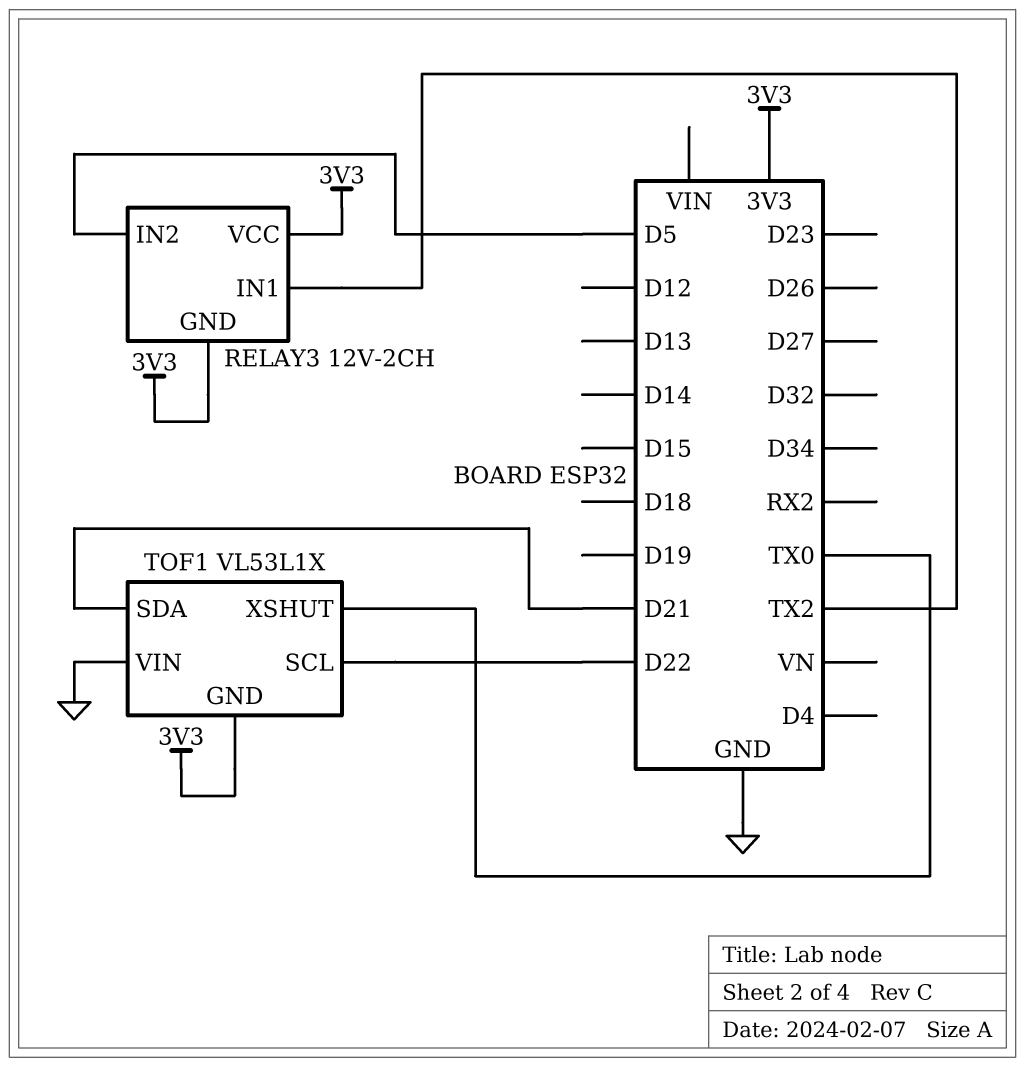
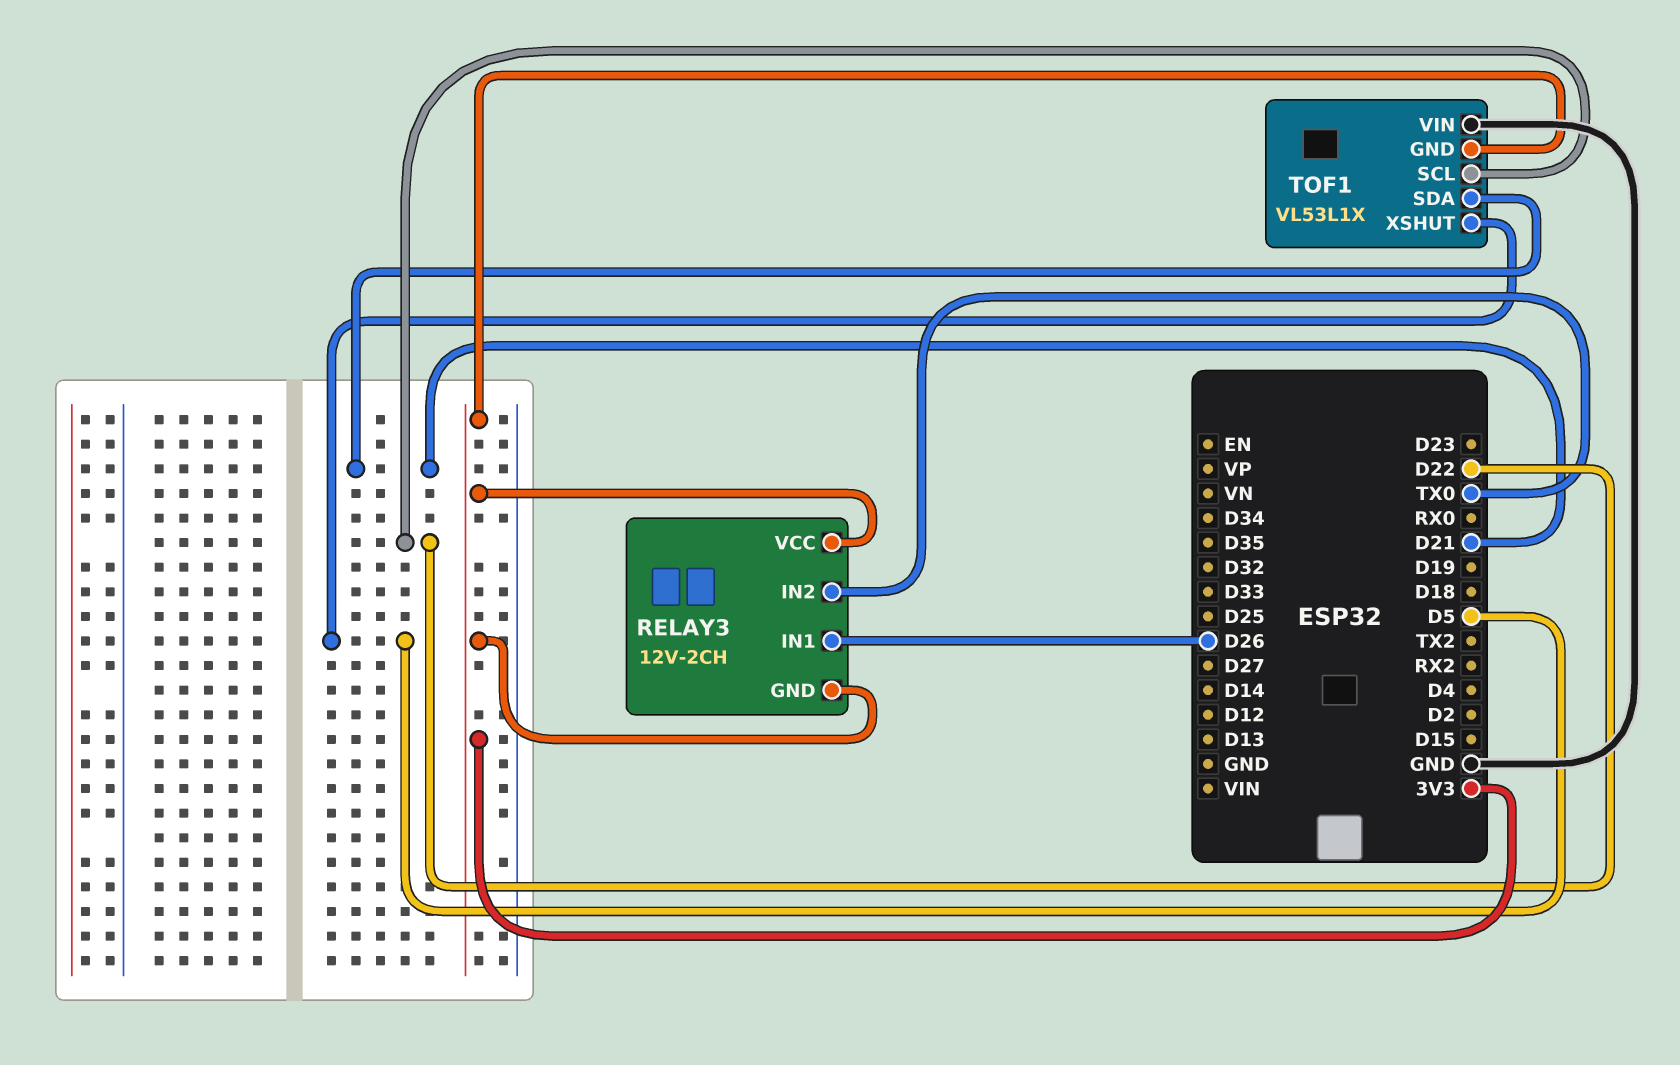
RELAY3 pin IN1: TX2 -> D26
RELAY3 pin IN2: D5 -> TX0
TOF1 pin XSHUT: TX0 -> D5

